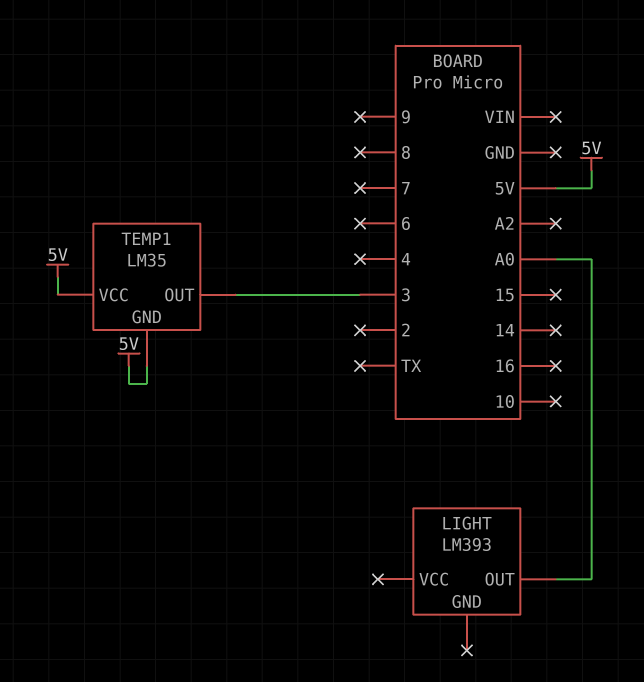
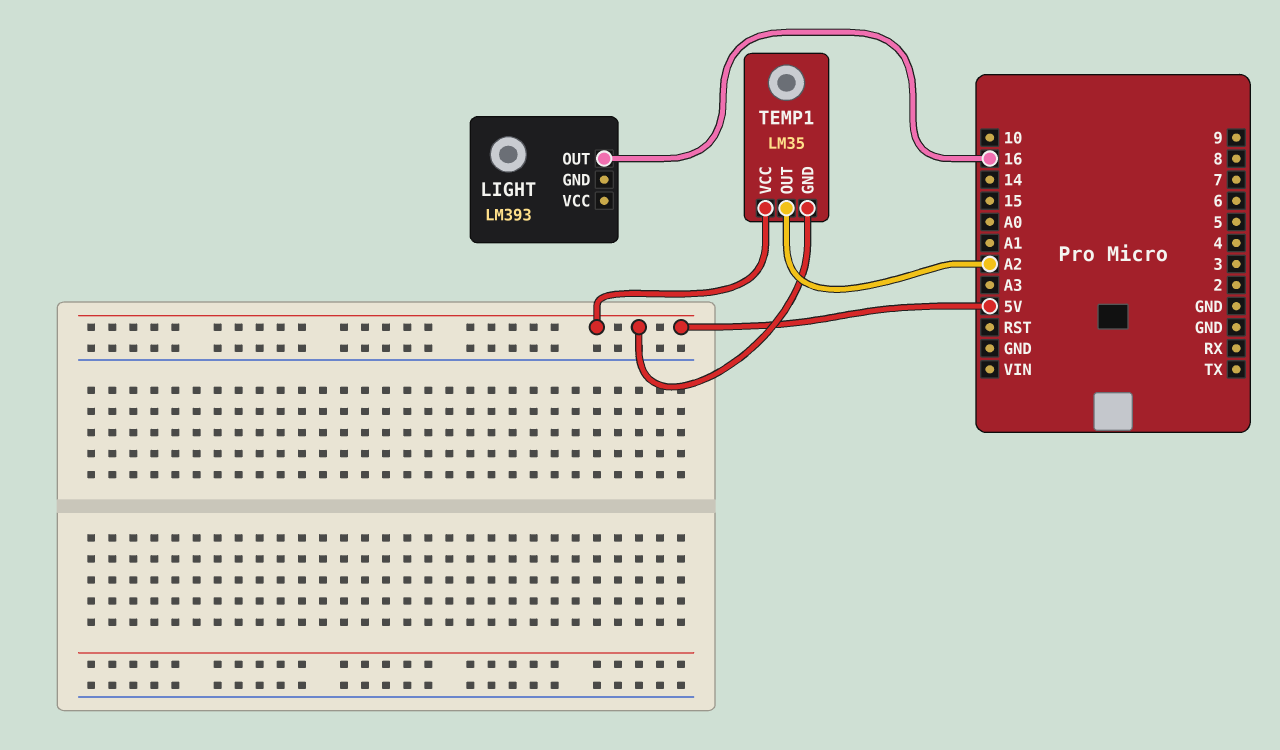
LIGHT pin OUT: A0 -> 16
TEMP1 pin OUT: 3 -> A2

